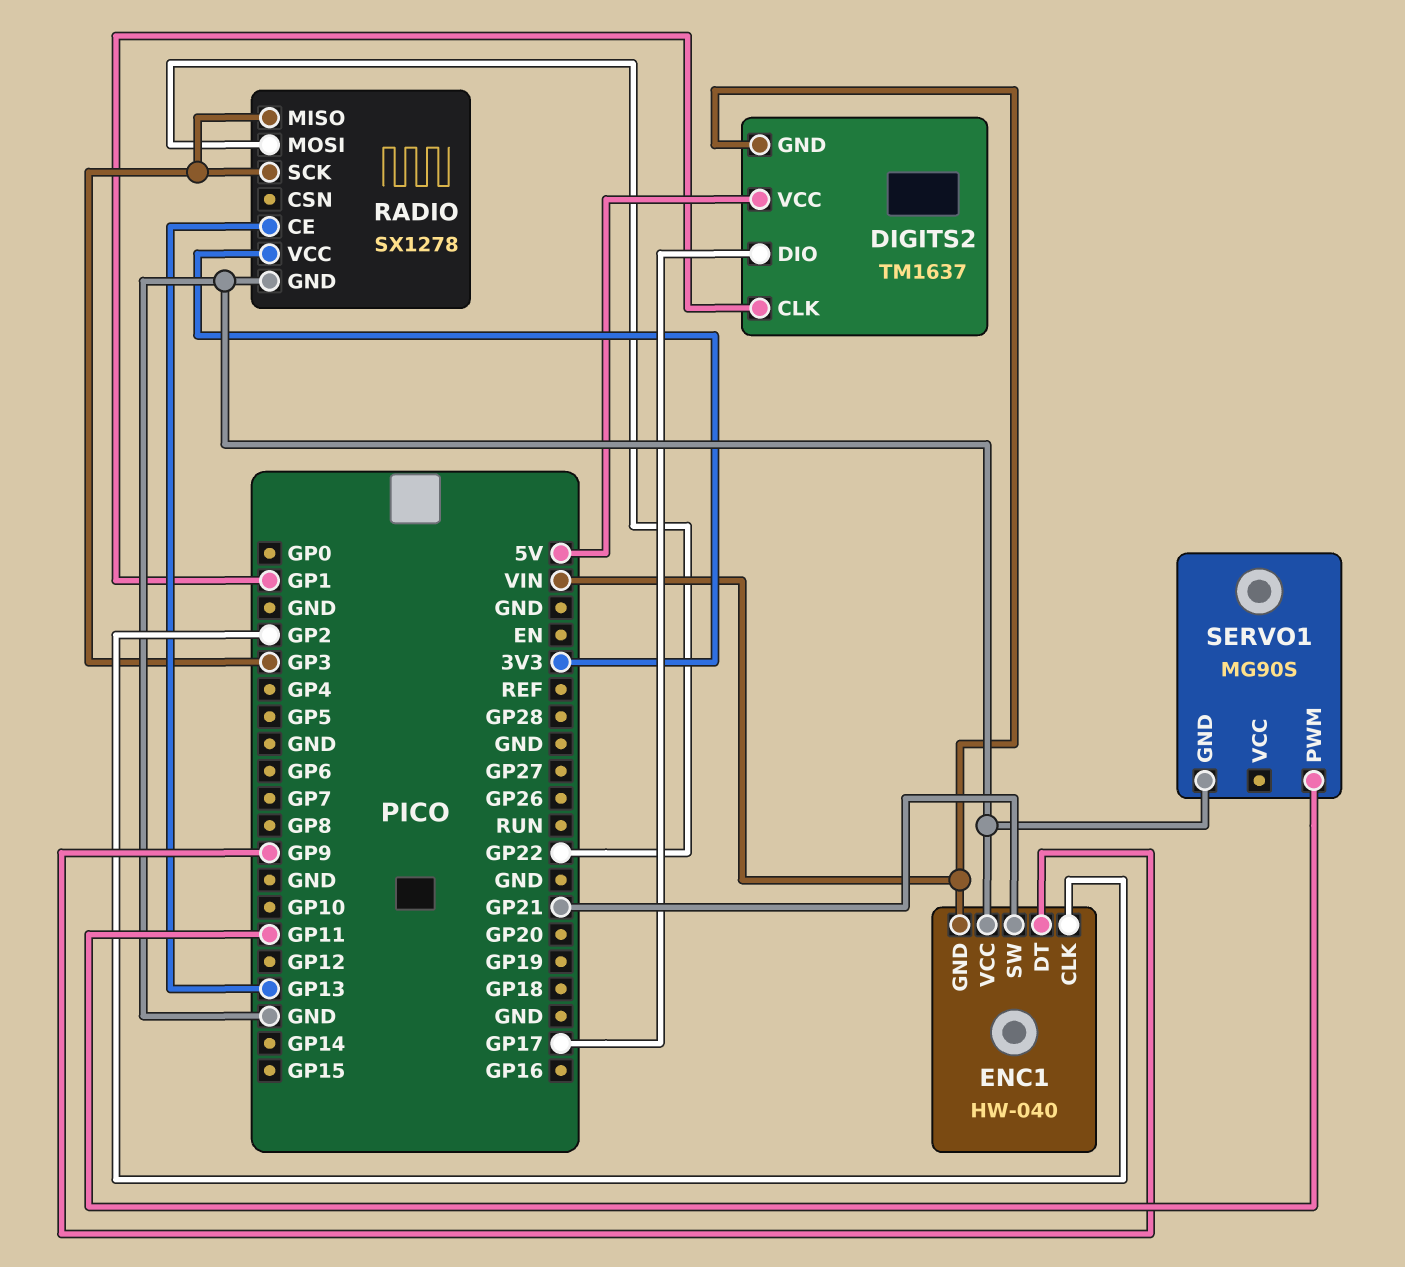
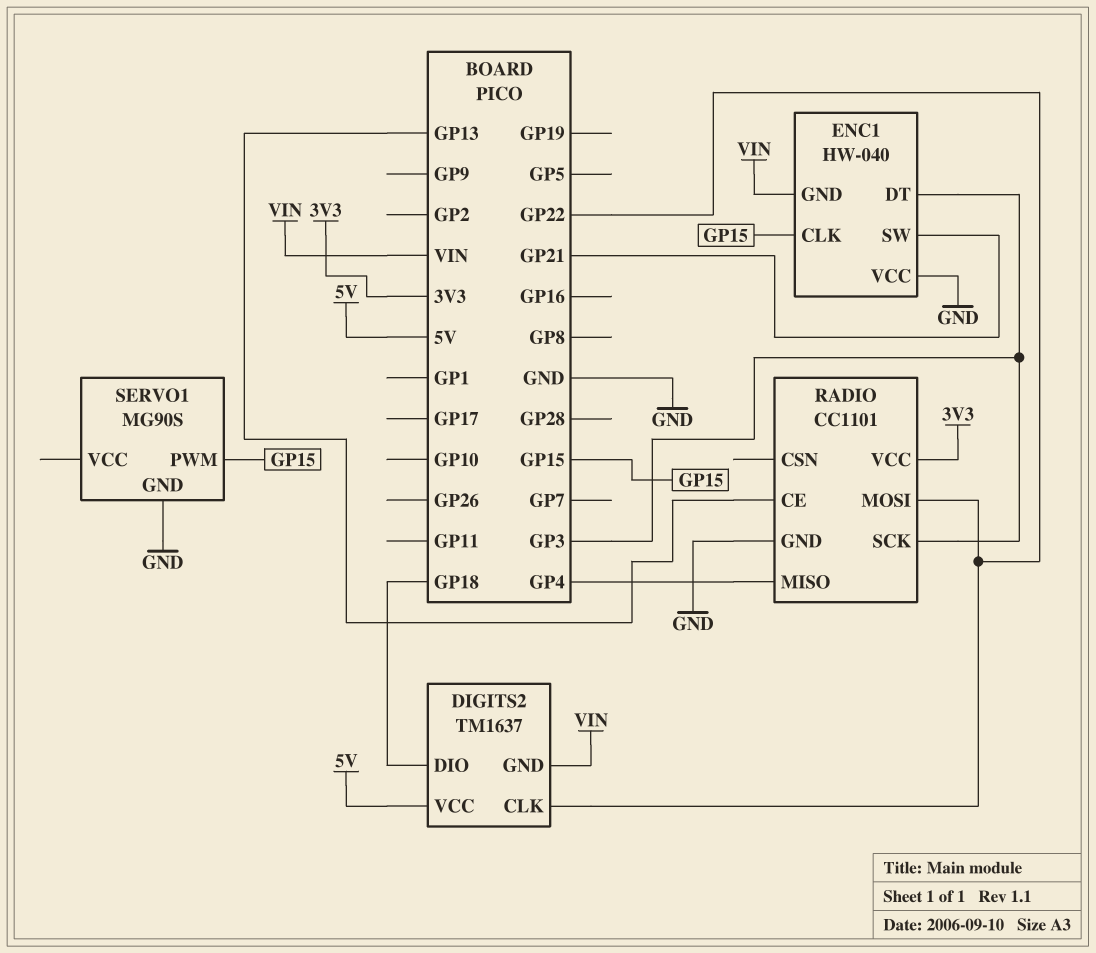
DIGITS2 pin CLK: GP1 -> GP22
DIGITS2 pin DIO: GP17 -> GP18
ENC1 pin CLK: GP2 -> GP15
ENC1 pin DT: GP9 -> GP3
RADIO: SX1278 -> CC1101
RADIO pin MISO: GP3 -> GP4
SERVO1 pin PWM: GP11 -> GP15

